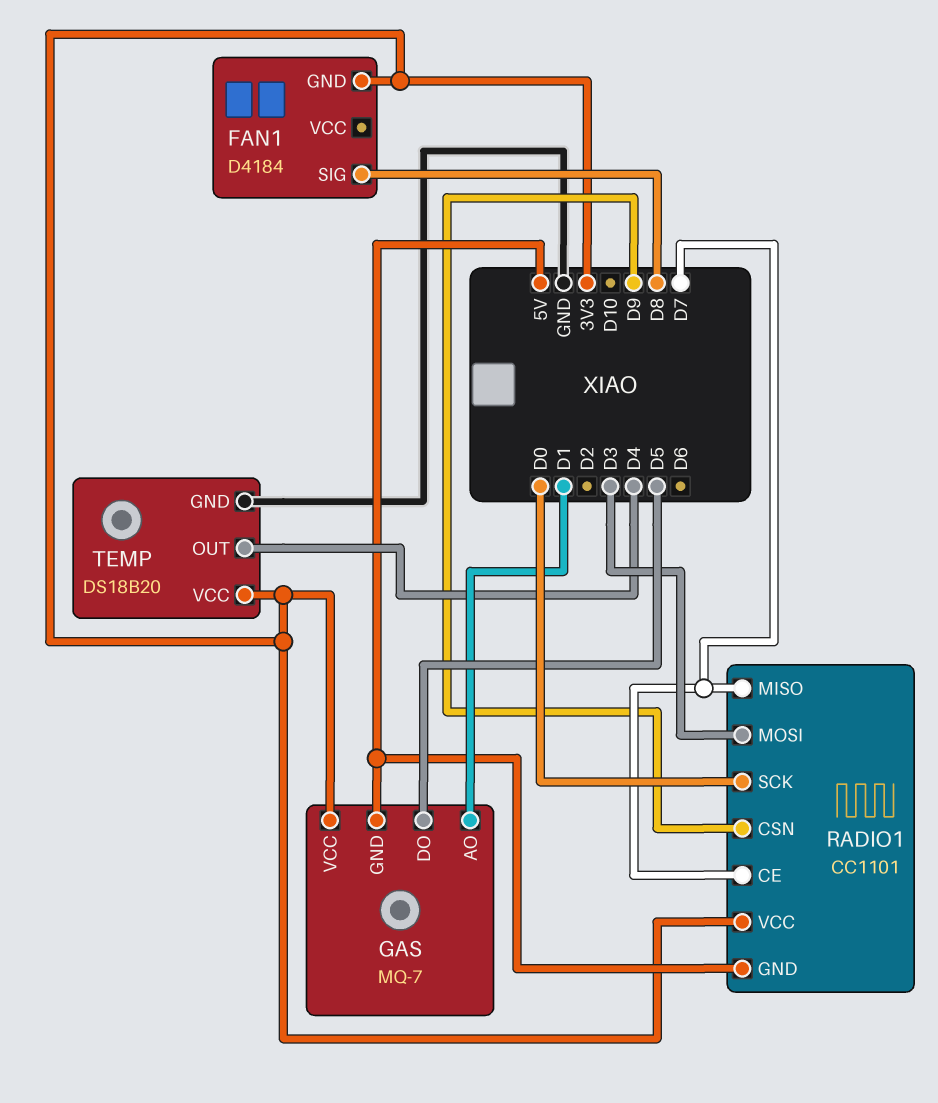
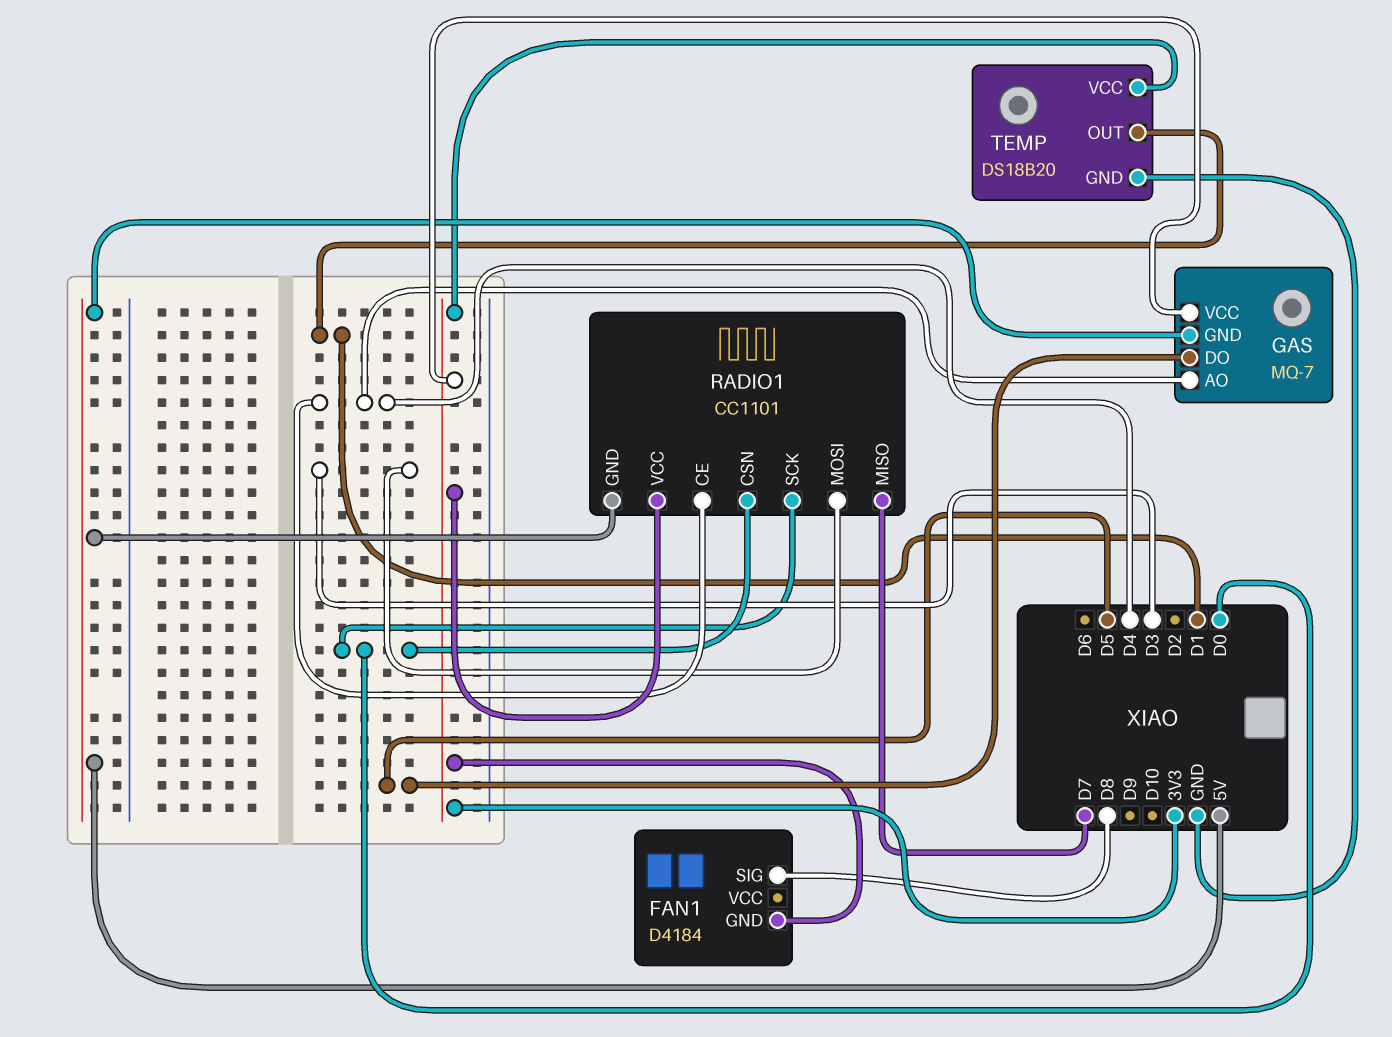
GAS pin AO: D1 -> D4
RADIO1 pin CE: D7 -> D4
RADIO1 pin CSN: D9 -> D0
TEMP pin OUT: D4 -> D1

